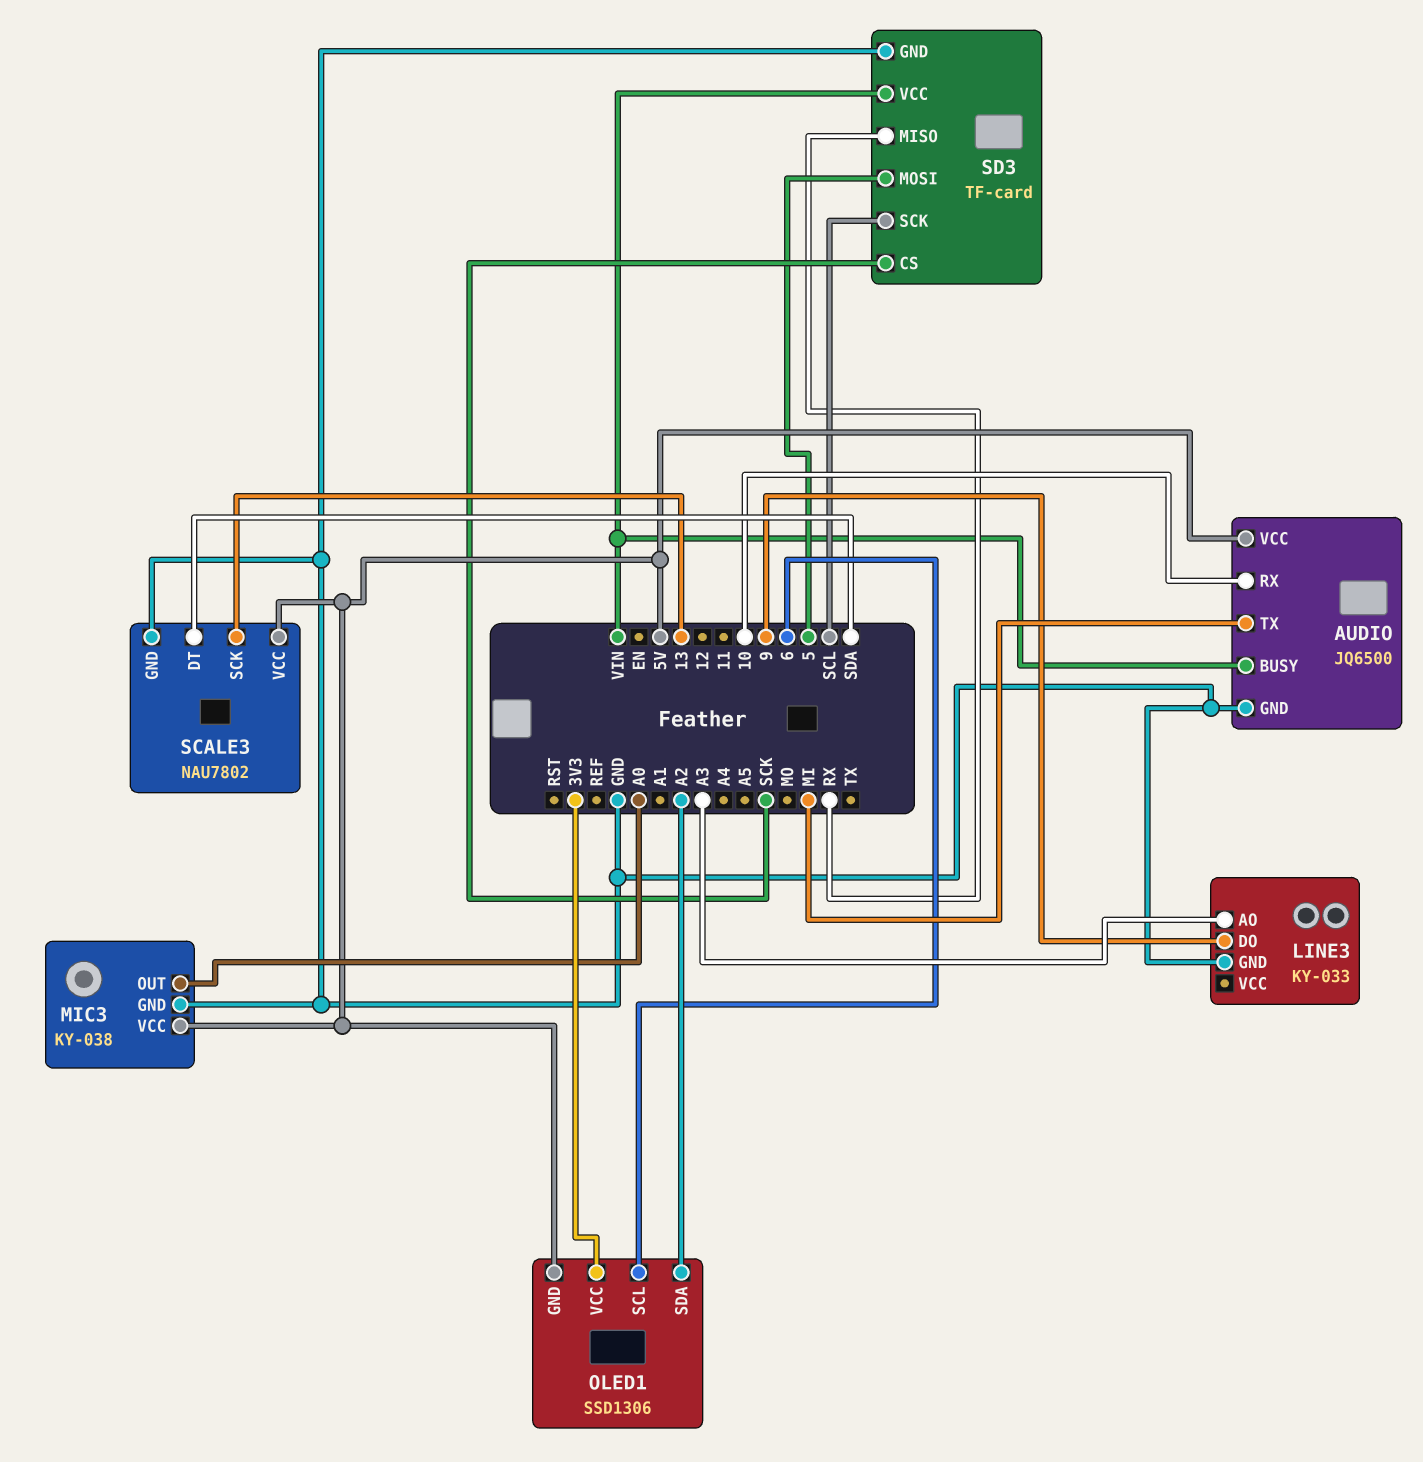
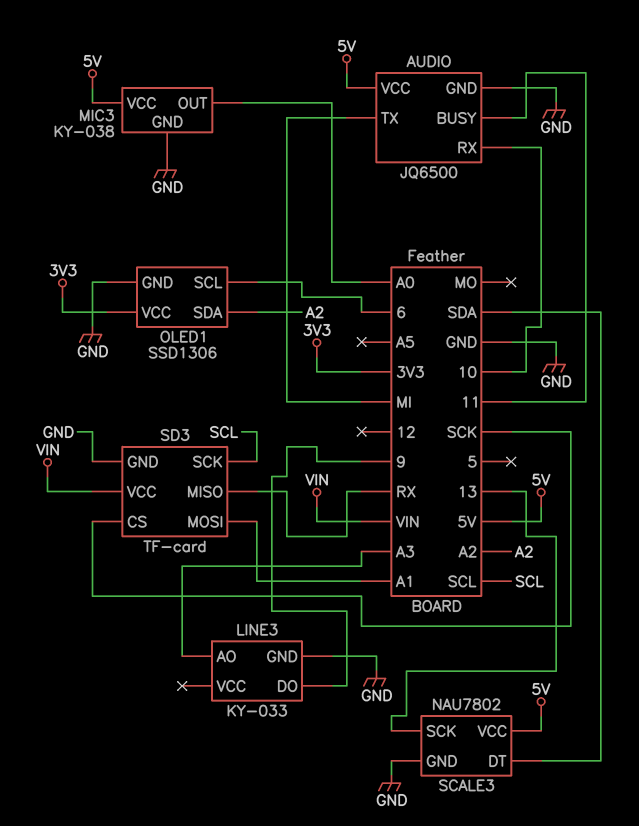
AUDIO pin BUSY: VIN -> 11
OLED1 pin GND: 5V -> GND
SD3 pin MOSI: 5 -> A1

